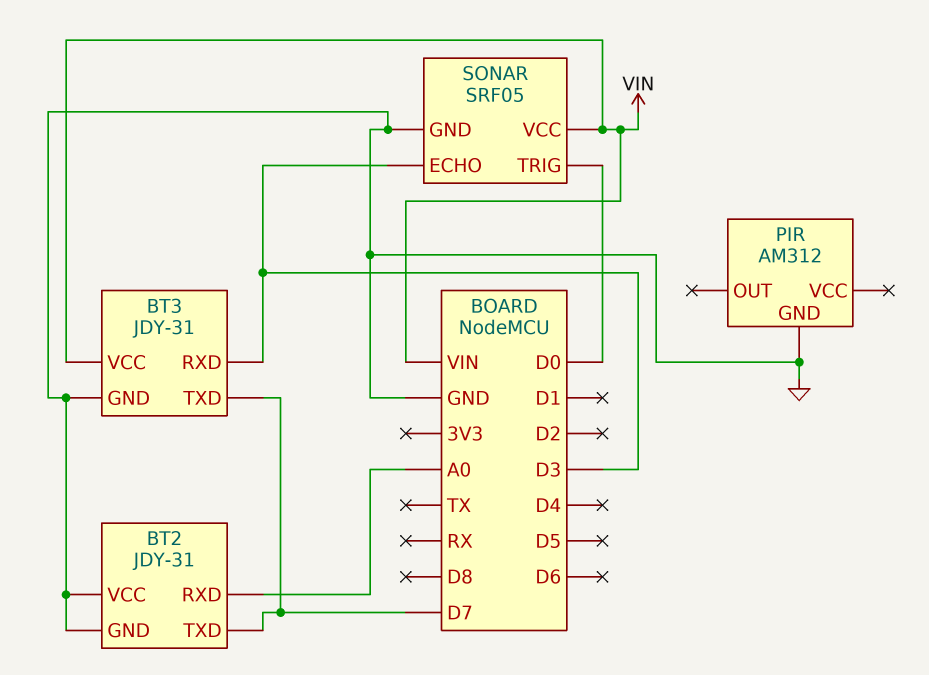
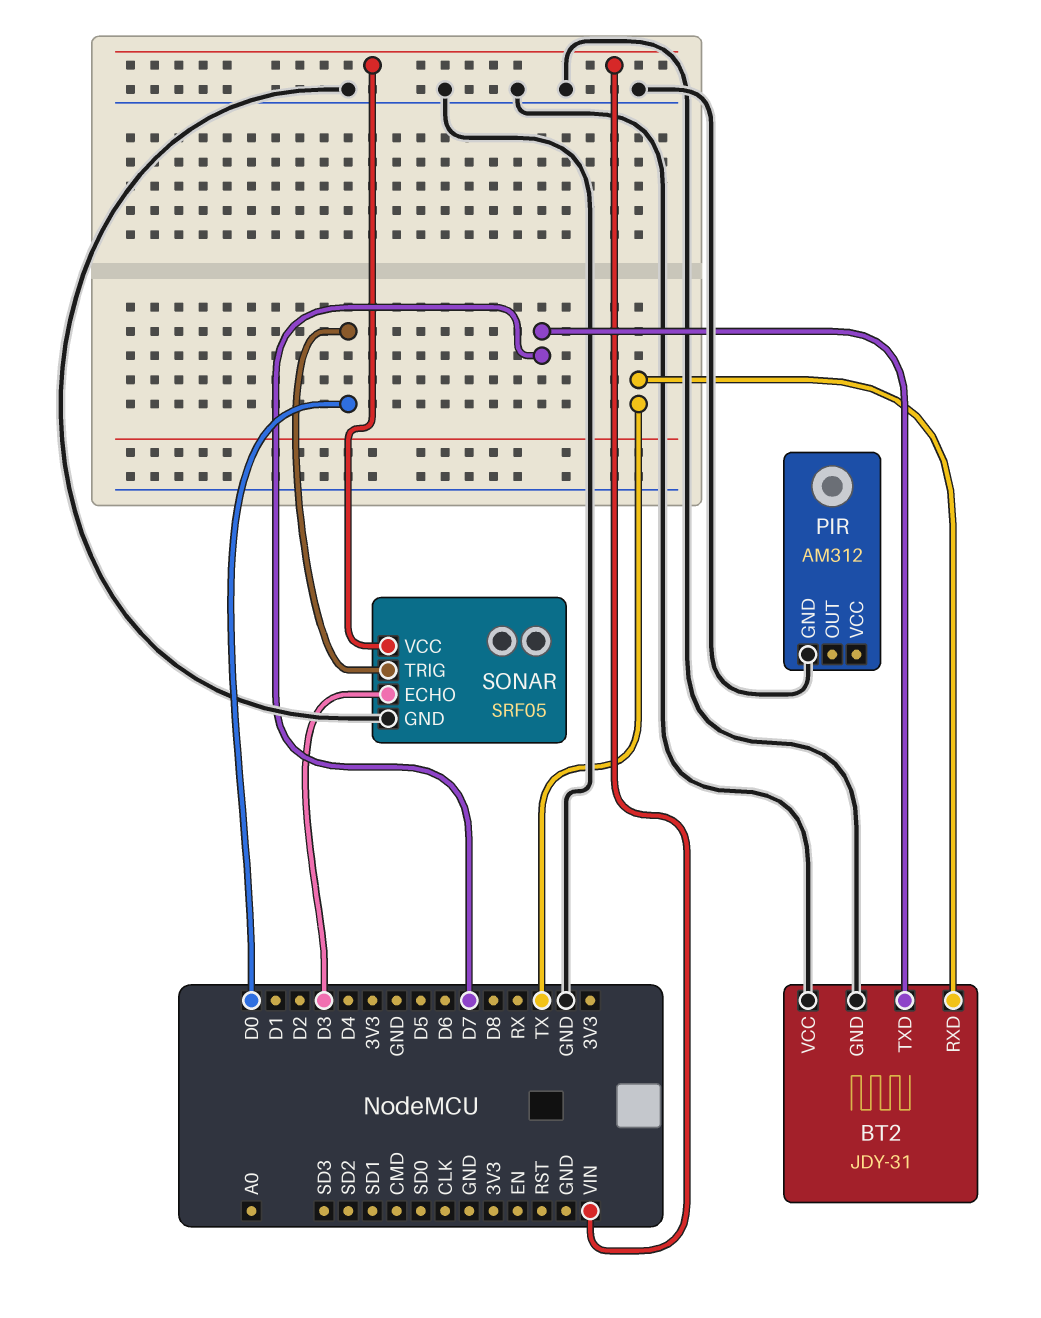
BT2 pin RXD: A0 -> TX
BT3: JDY-31 -> none
BT3 pin GND: GND -> none
BT3 pin RXD: D3 -> none
BT3 pin TXD: D7 -> none
BT3 pin VCC: VIN -> none

